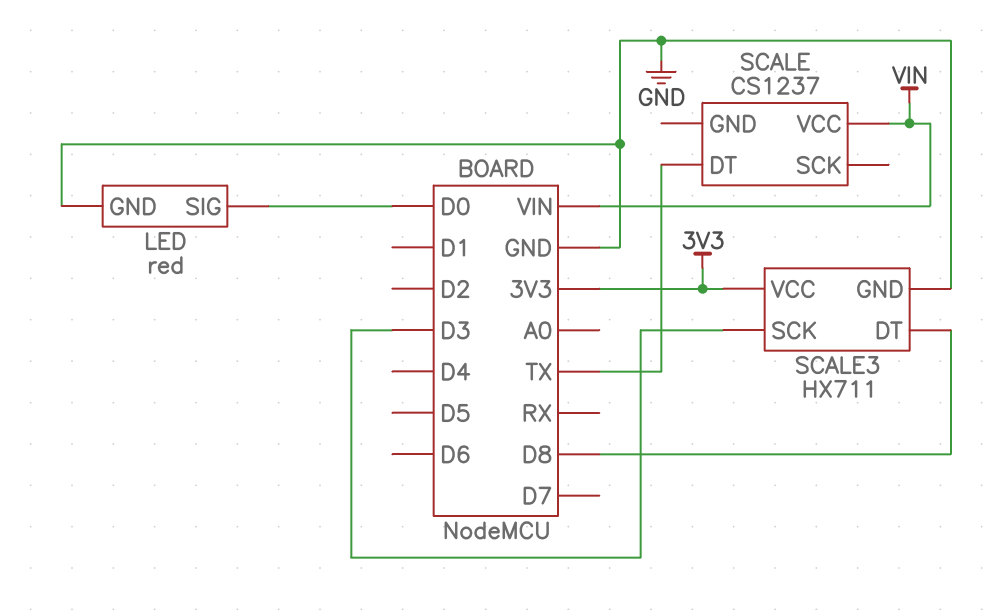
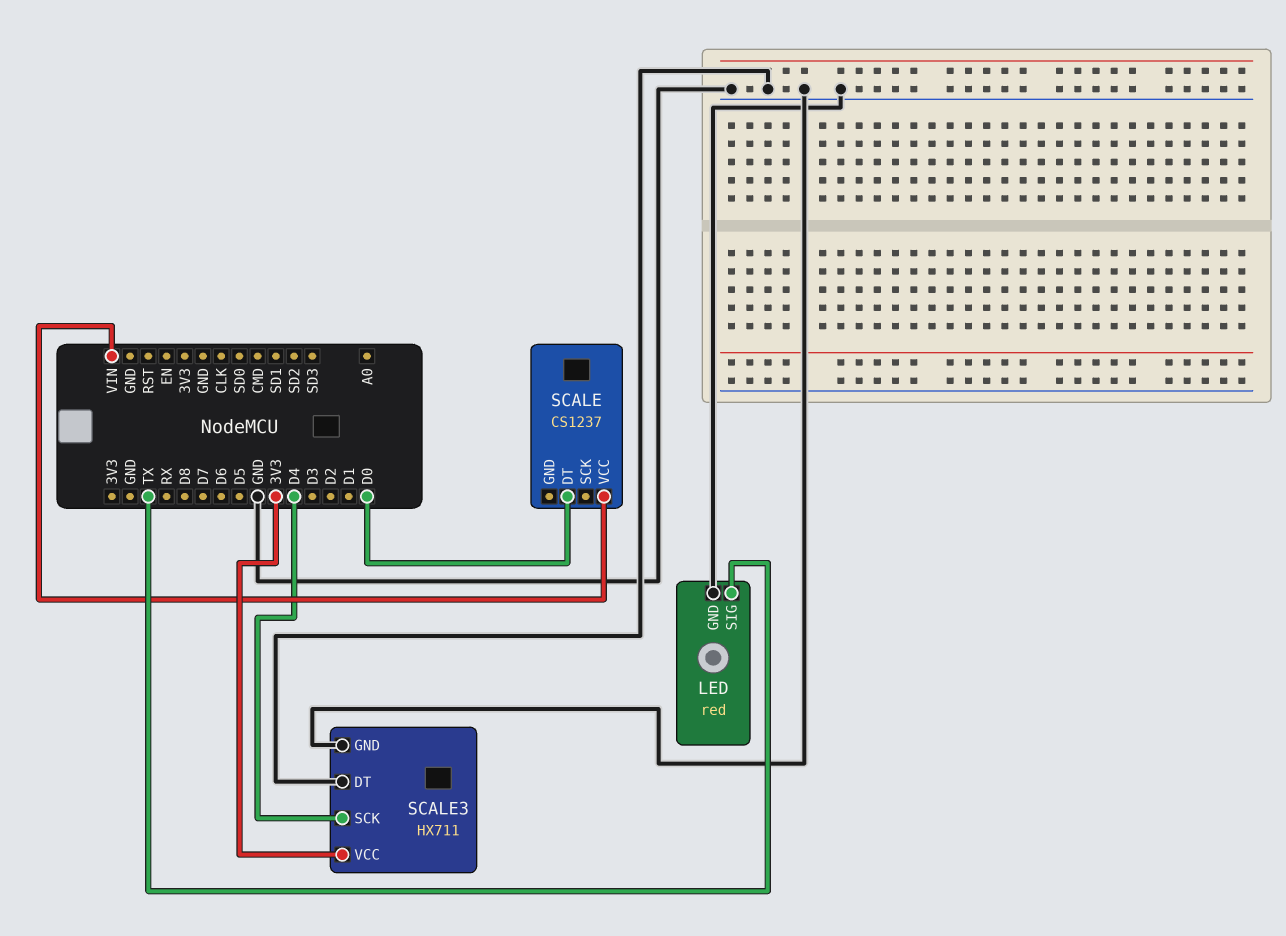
LED pin SIG: D0 -> TX
SCALE pin DT: TX -> D0
SCALE3 pin DT: D8 -> GND
SCALE3 pin SCK: D3 -> D4

